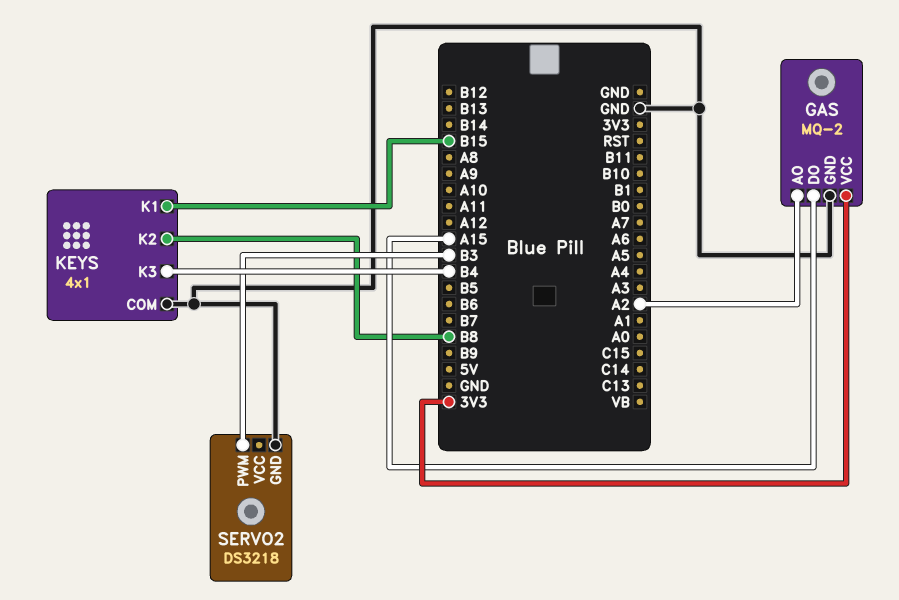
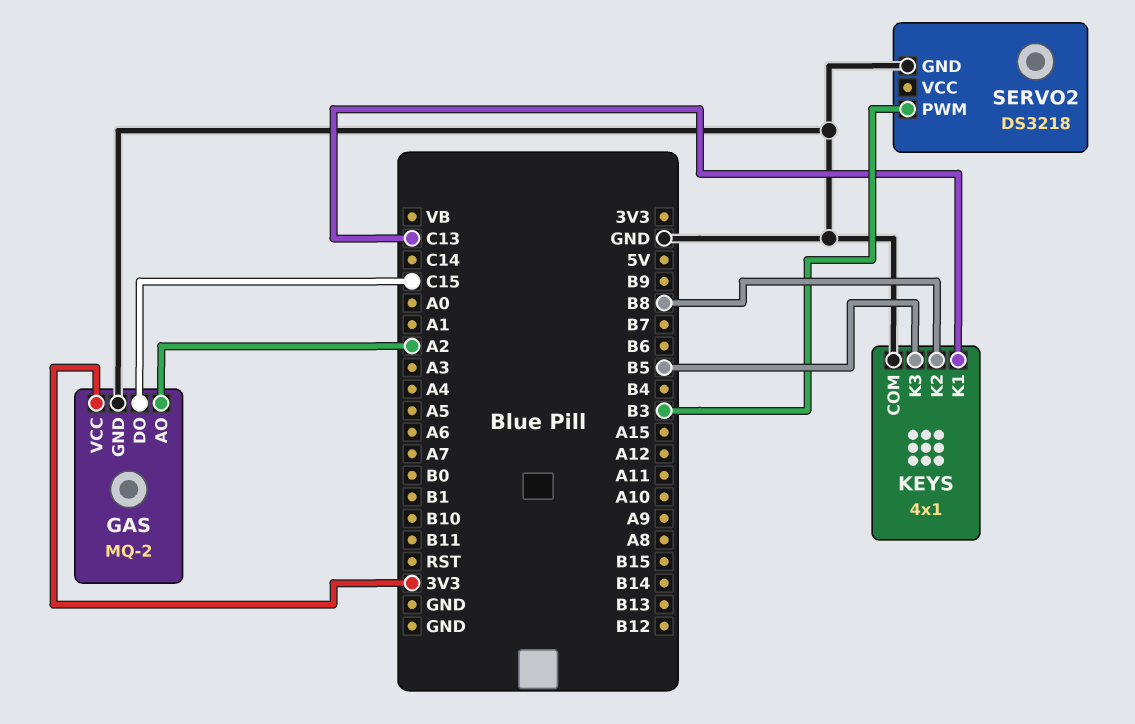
GAS pin DO: A15 -> C15
KEYS pin K1: B15 -> C13
KEYS pin K3: B4 -> B5

